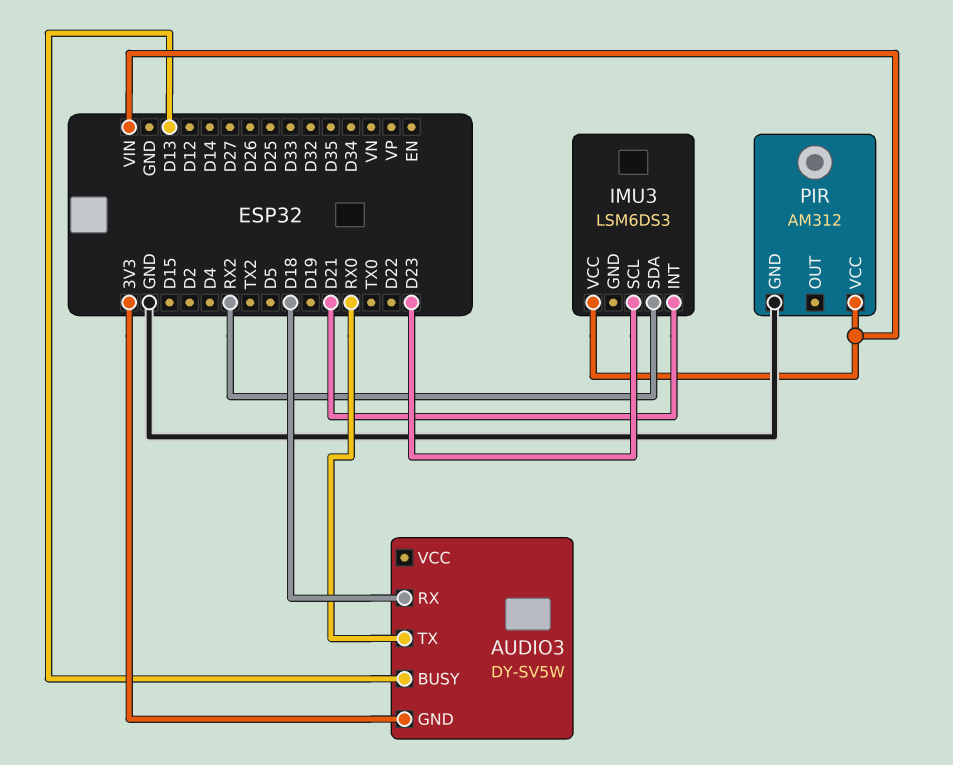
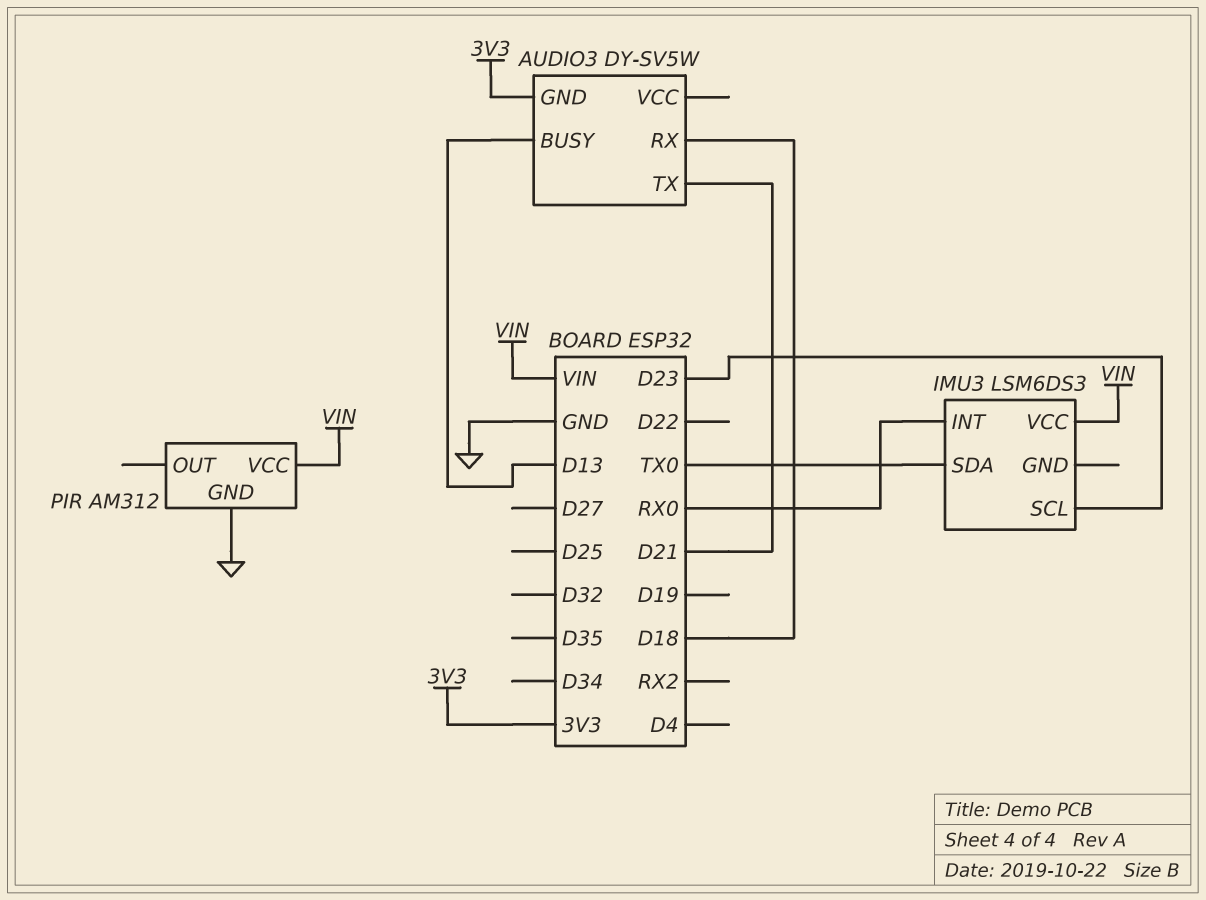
AUDIO3 pin TX: RX0 -> D21
IMU3 pin INT: D21 -> RX0
IMU3 pin SDA: RX2 -> TX0

